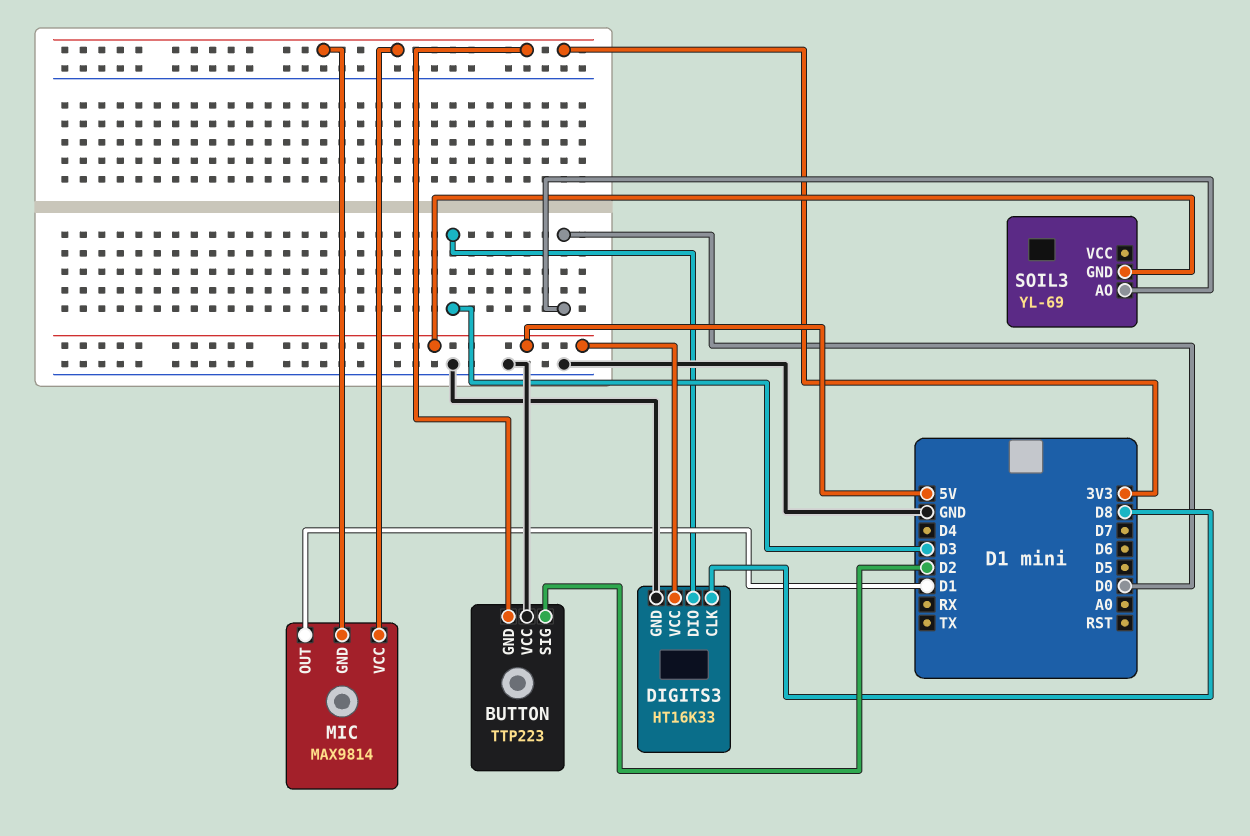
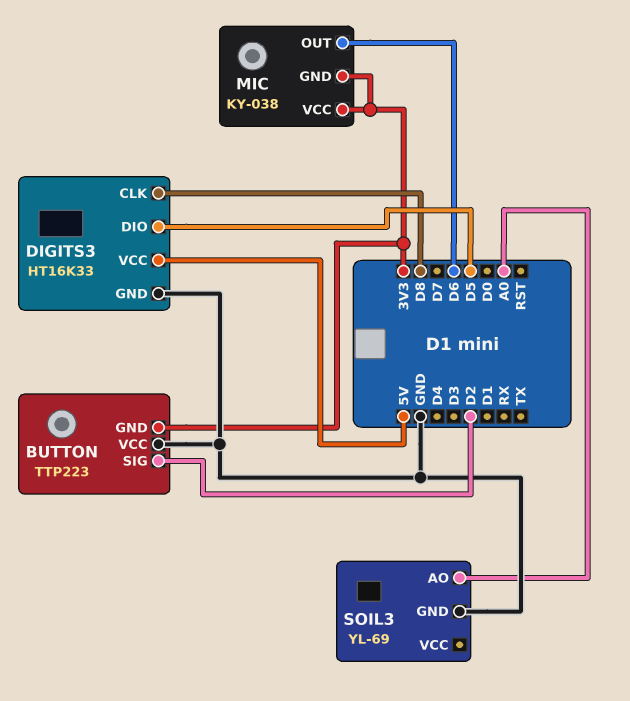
DIGITS3 pin DIO: D3 -> D5
MIC: MAX9814 -> KY-038
MIC pin OUT: D1 -> D6
SOIL3 pin AO: D0 -> A0
SOIL3 pin GND: 5V -> GND

